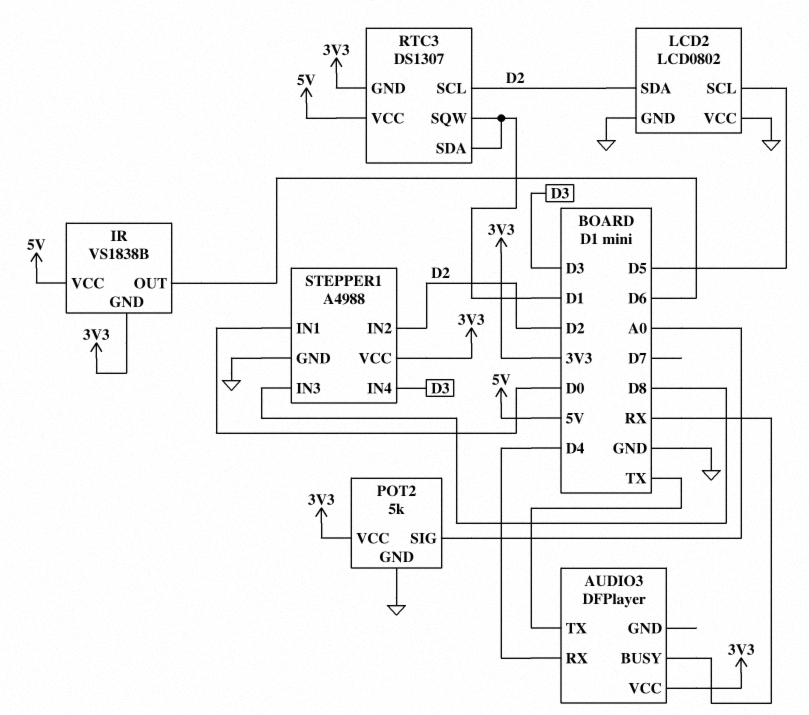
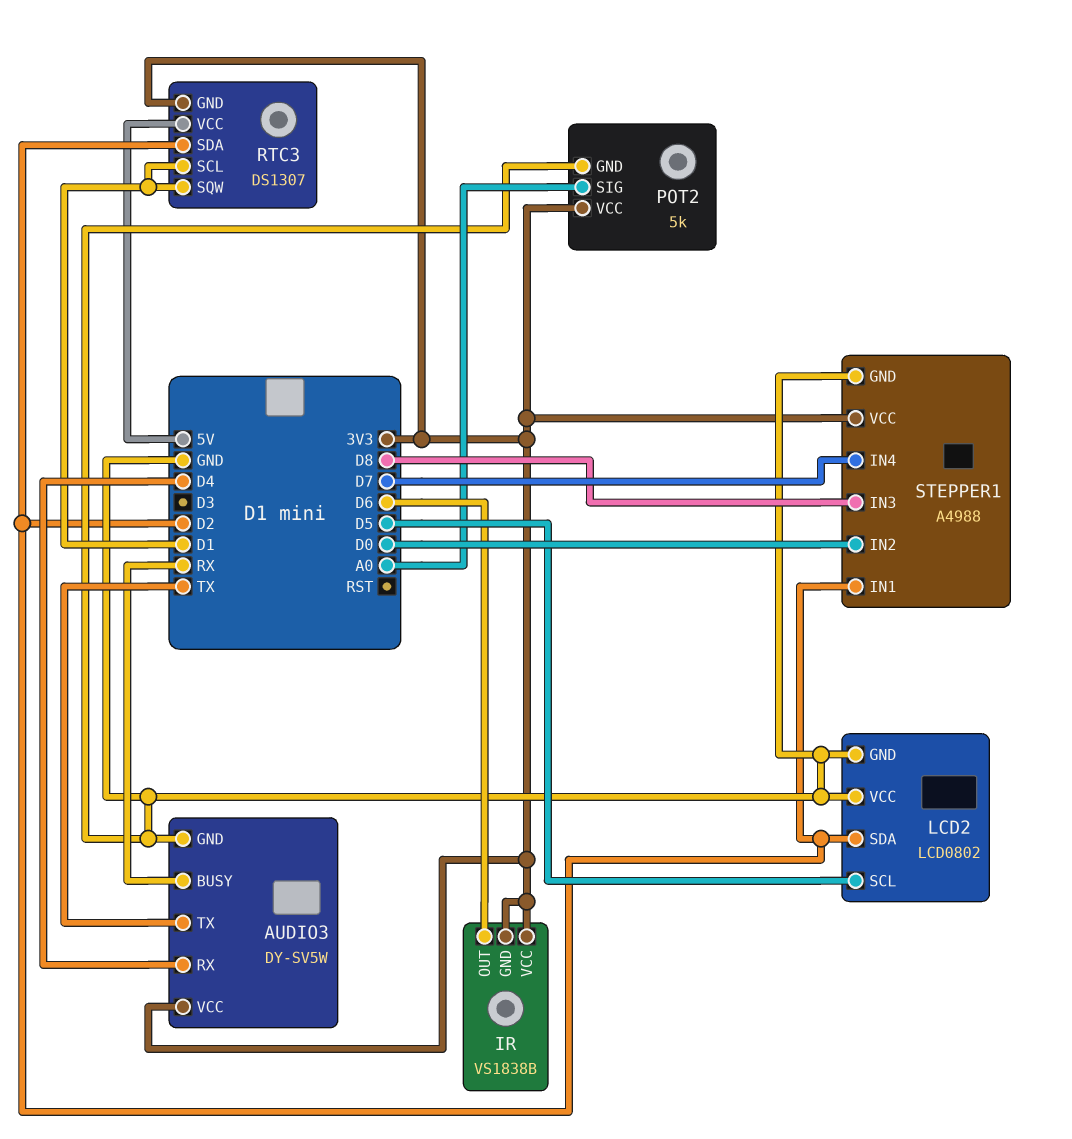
AUDIO3: DFPlayer -> DY-SV5W
AUDIO3 pin GND: none -> GND
IR pin VCC: 5V -> 3V3
RTC3 pin SCL: D2 -> D1
RTC3 pin SDA: D1 -> D2
STEPPER1 pin IN1: D0 -> D2
STEPPER1 pin IN2: D2 -> D0
STEPPER1 pin IN4: D3 -> D7

